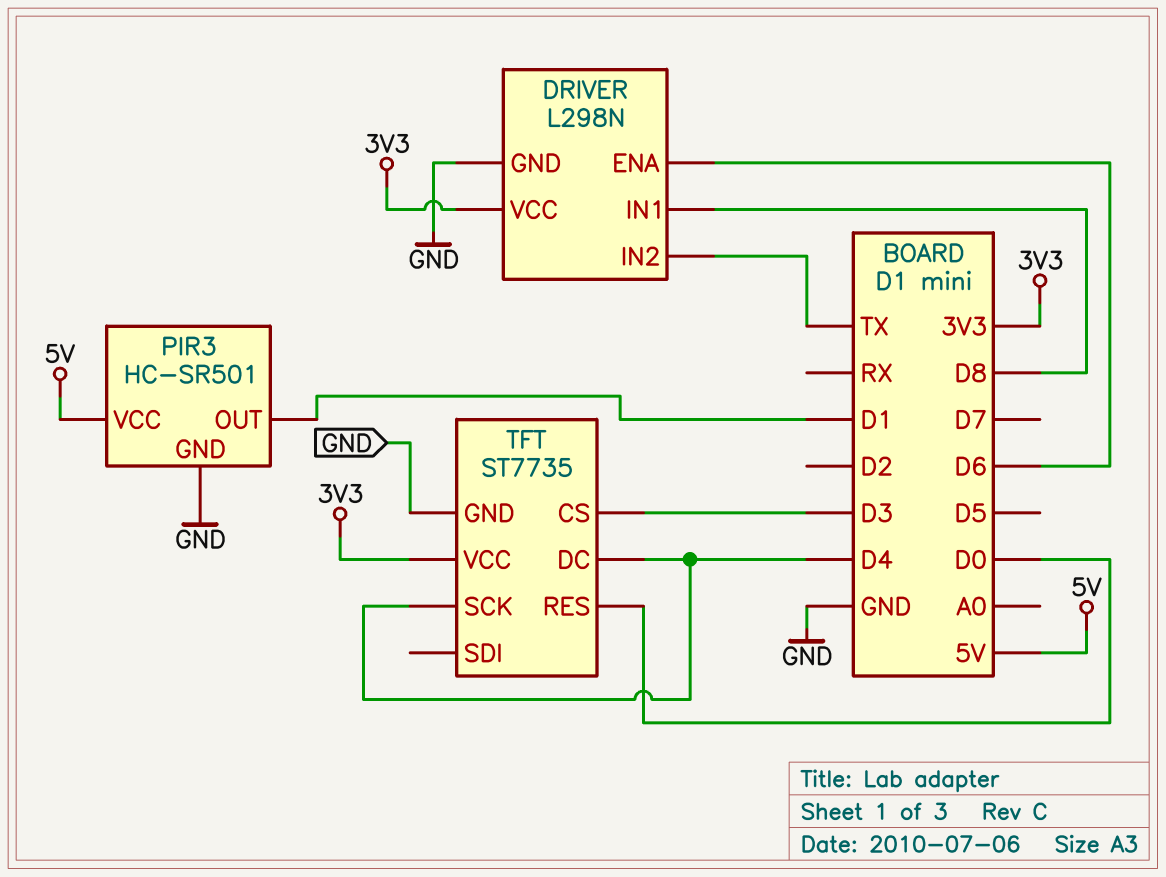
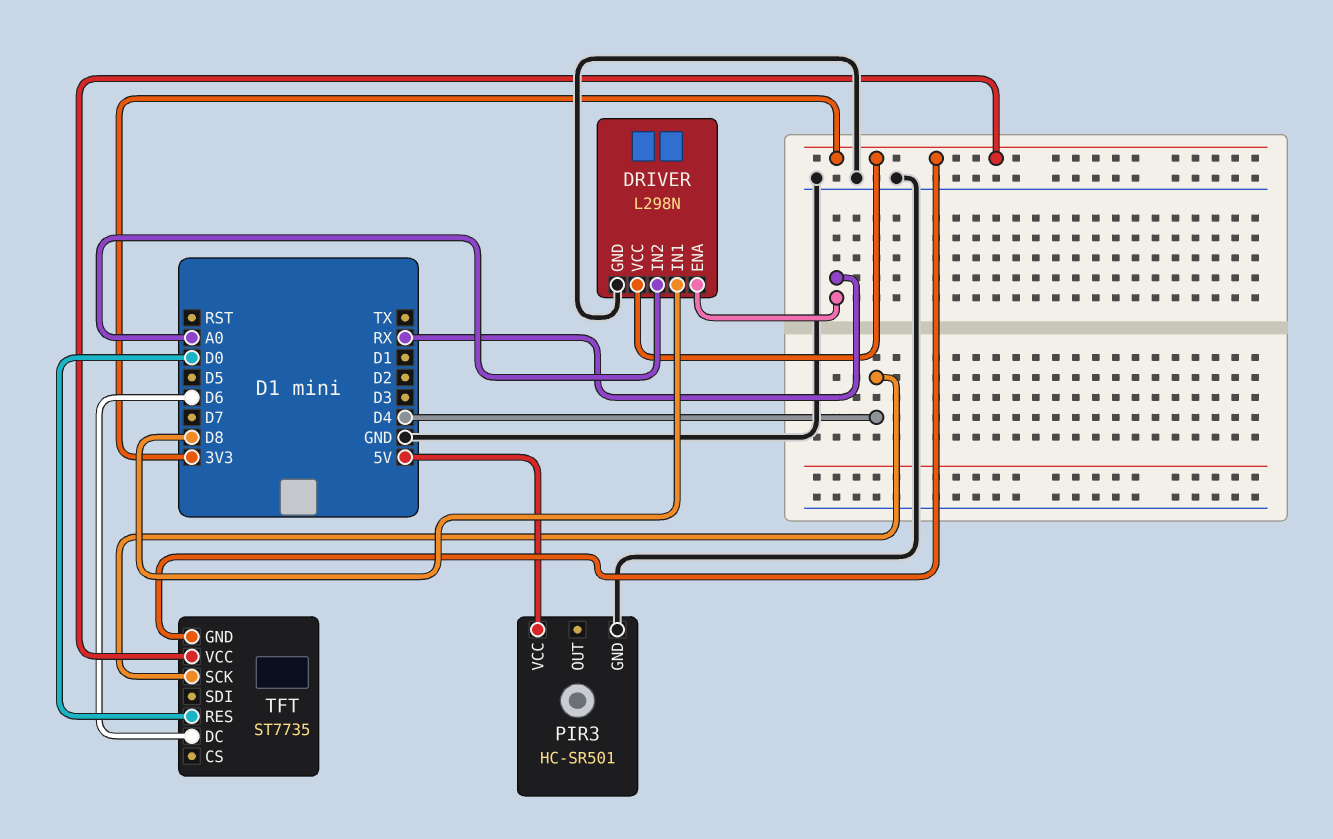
DRIVER pin ENA: D6 -> RX
DRIVER pin IN2: TX -> A0
PIR3 pin OUT: D1 -> none
TFT pin CS: D3 -> none
TFT pin DC: D4 -> D6
TFT pin GND: GND -> 3V3

